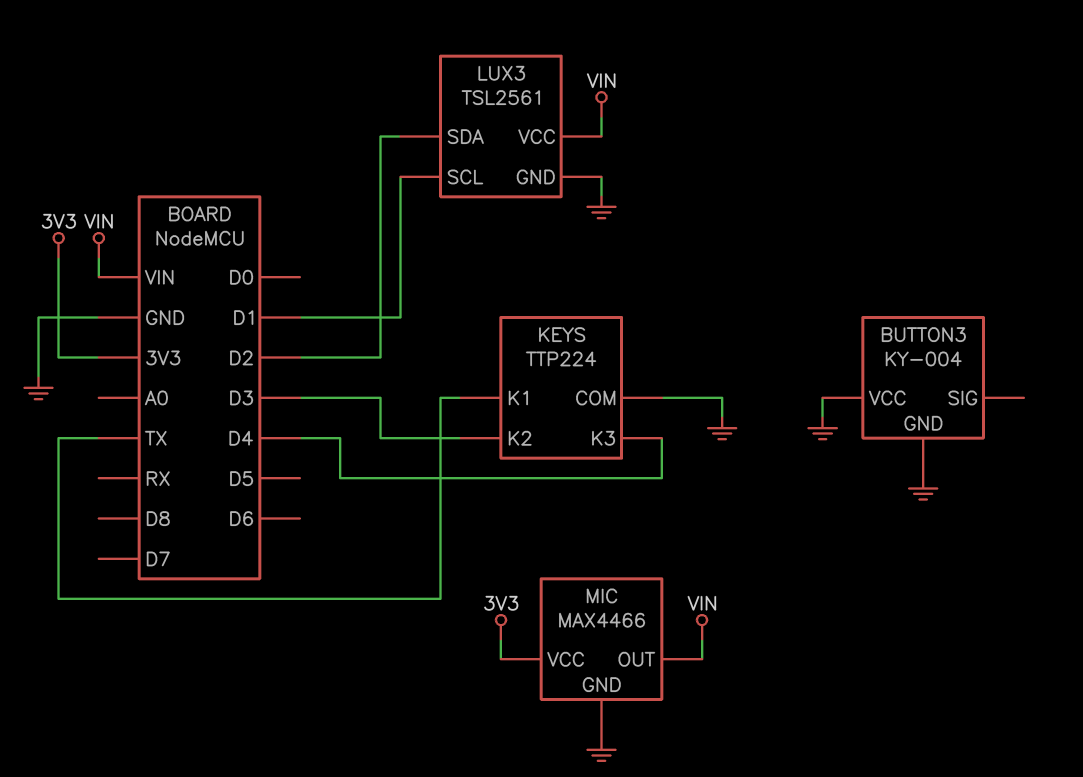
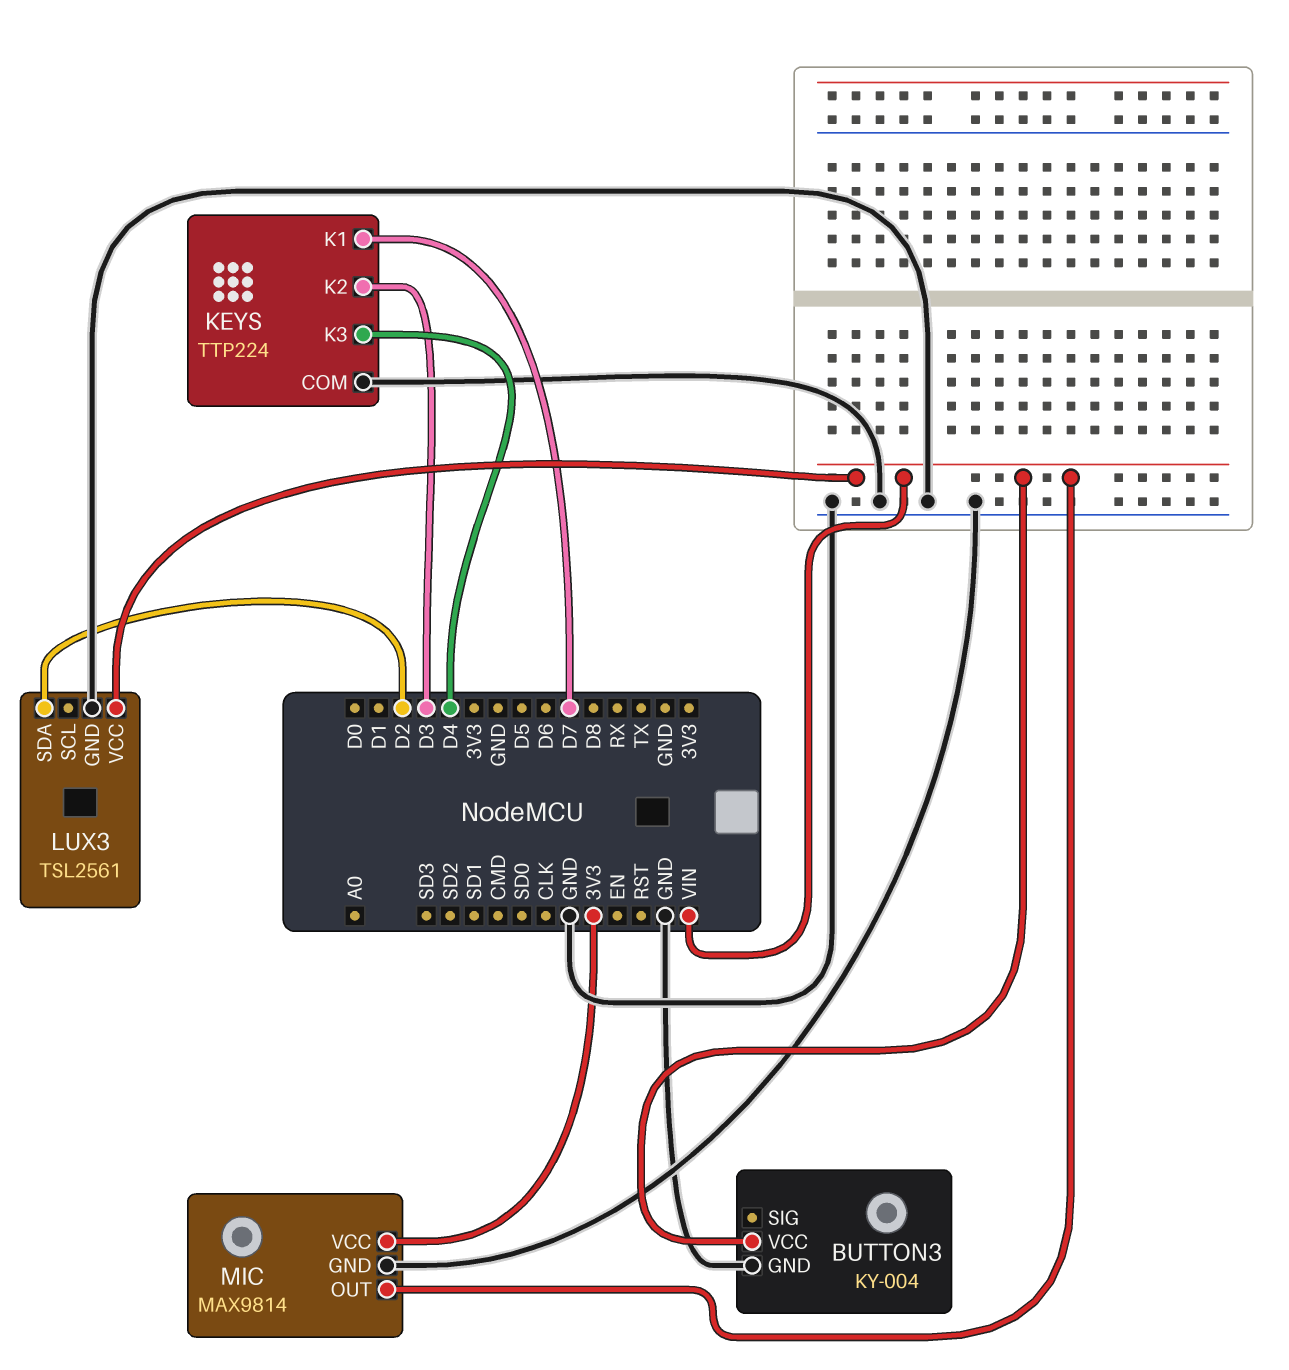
BUTTON3 pin VCC: GND -> VIN
KEYS pin K1: TX -> D7
LUX3 pin SCL: D1 -> none
MIC: MAX4466 -> MAX9814

